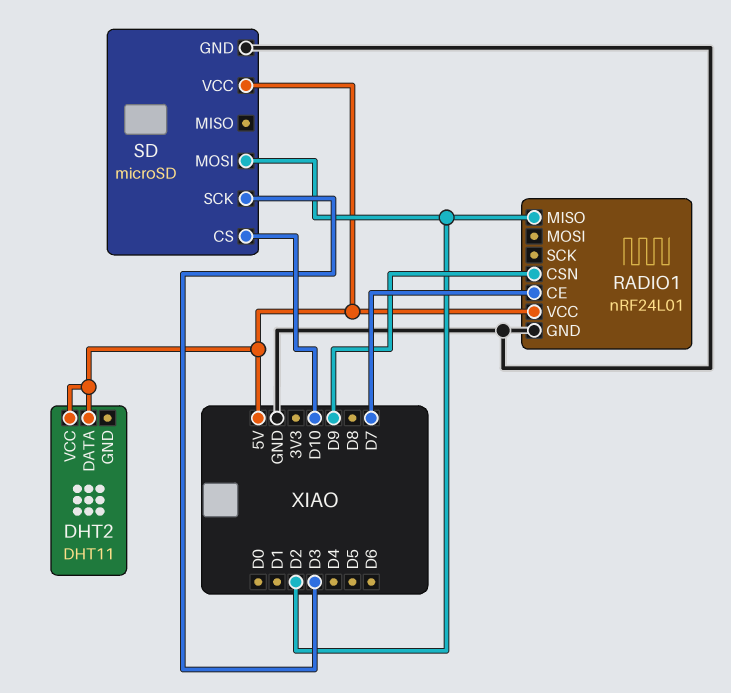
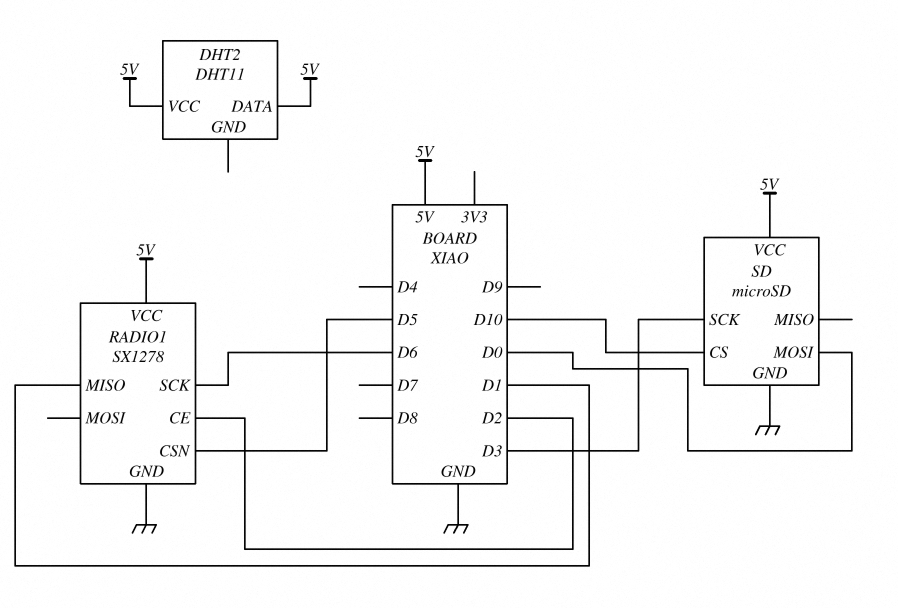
RADIO1: nRF24L01 -> SX1278
RADIO1 pin CE: D7 -> D2
RADIO1 pin CSN: D9 -> D5
RADIO1 pin MISO: D2 -> D1
RADIO1 pin SCK: none -> D6
SD pin MOSI: D2 -> D0

